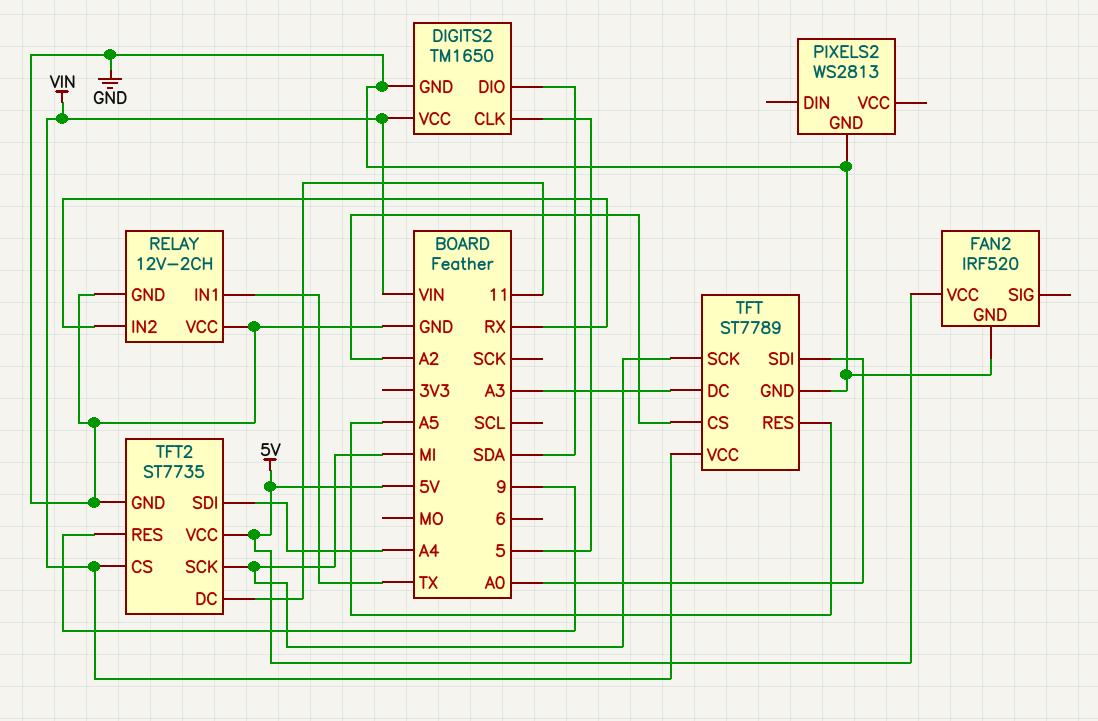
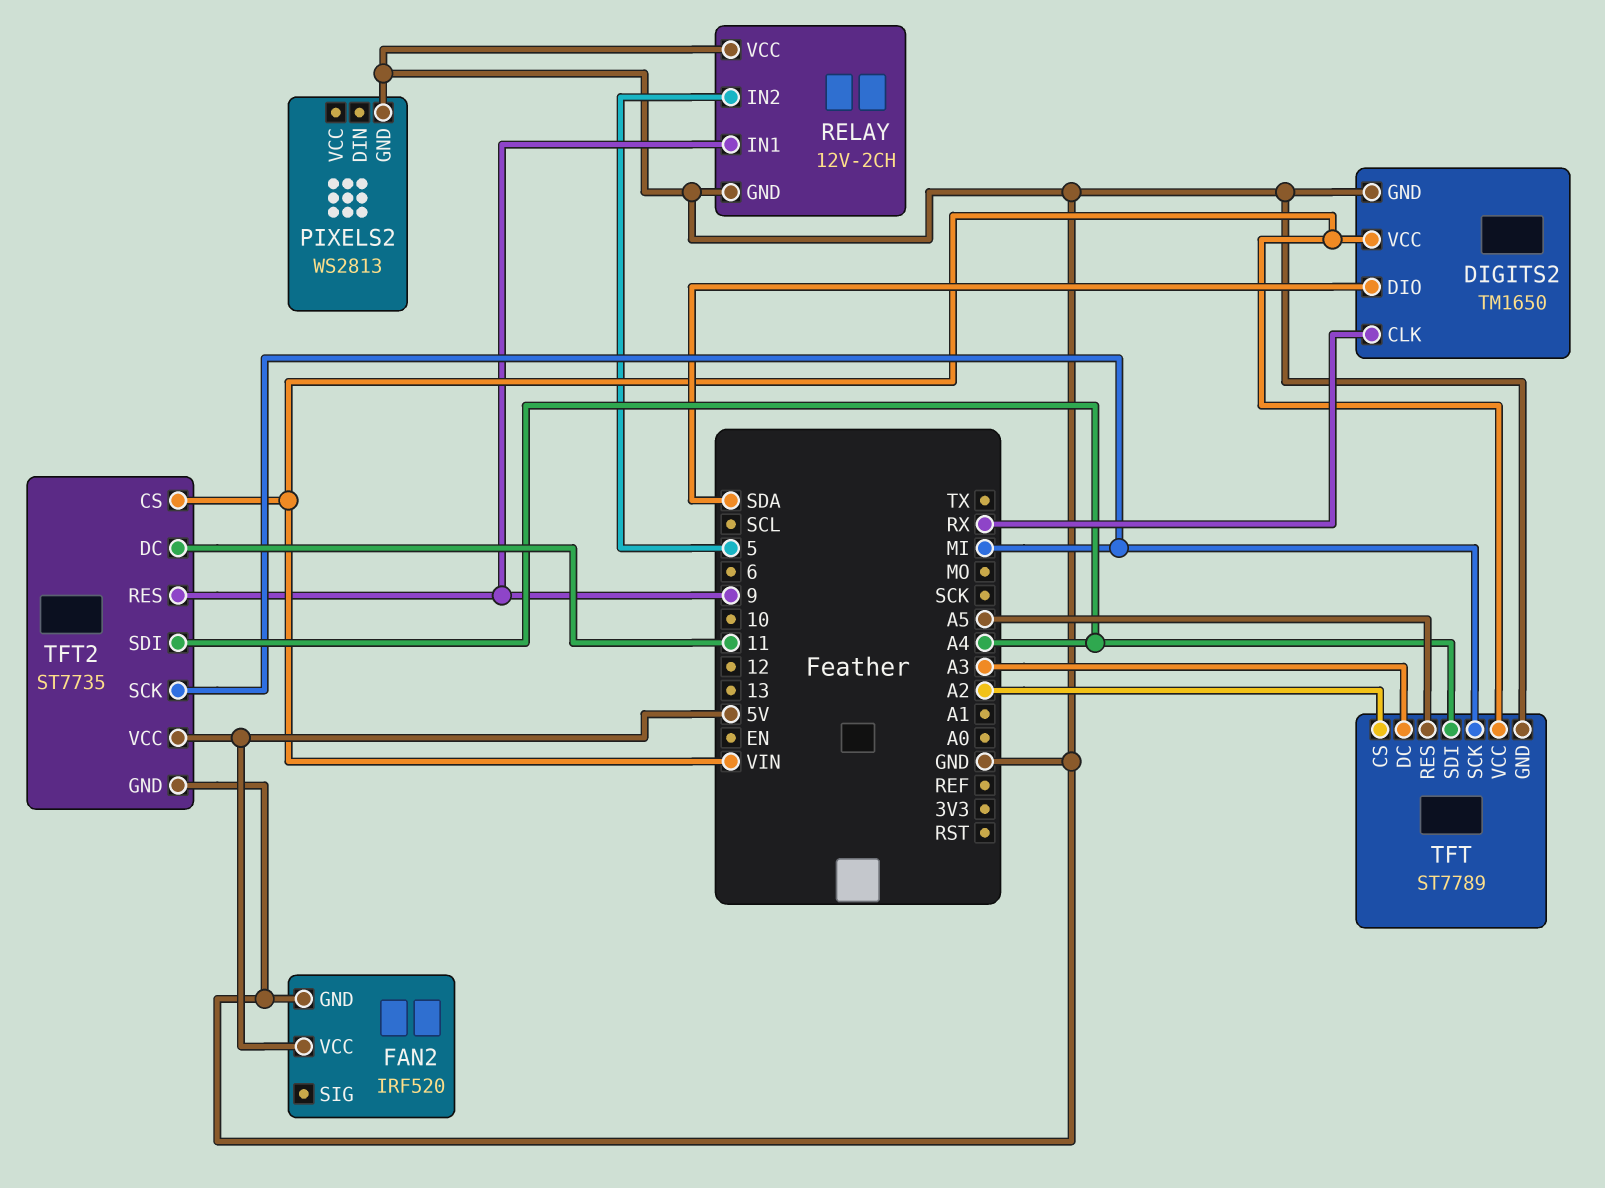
DIGITS2 pin CLK: 5 -> RX
RELAY pin IN1: TX -> 9
RELAY pin IN2: RX -> 5
TFT pin SDI: A0 -> A4

